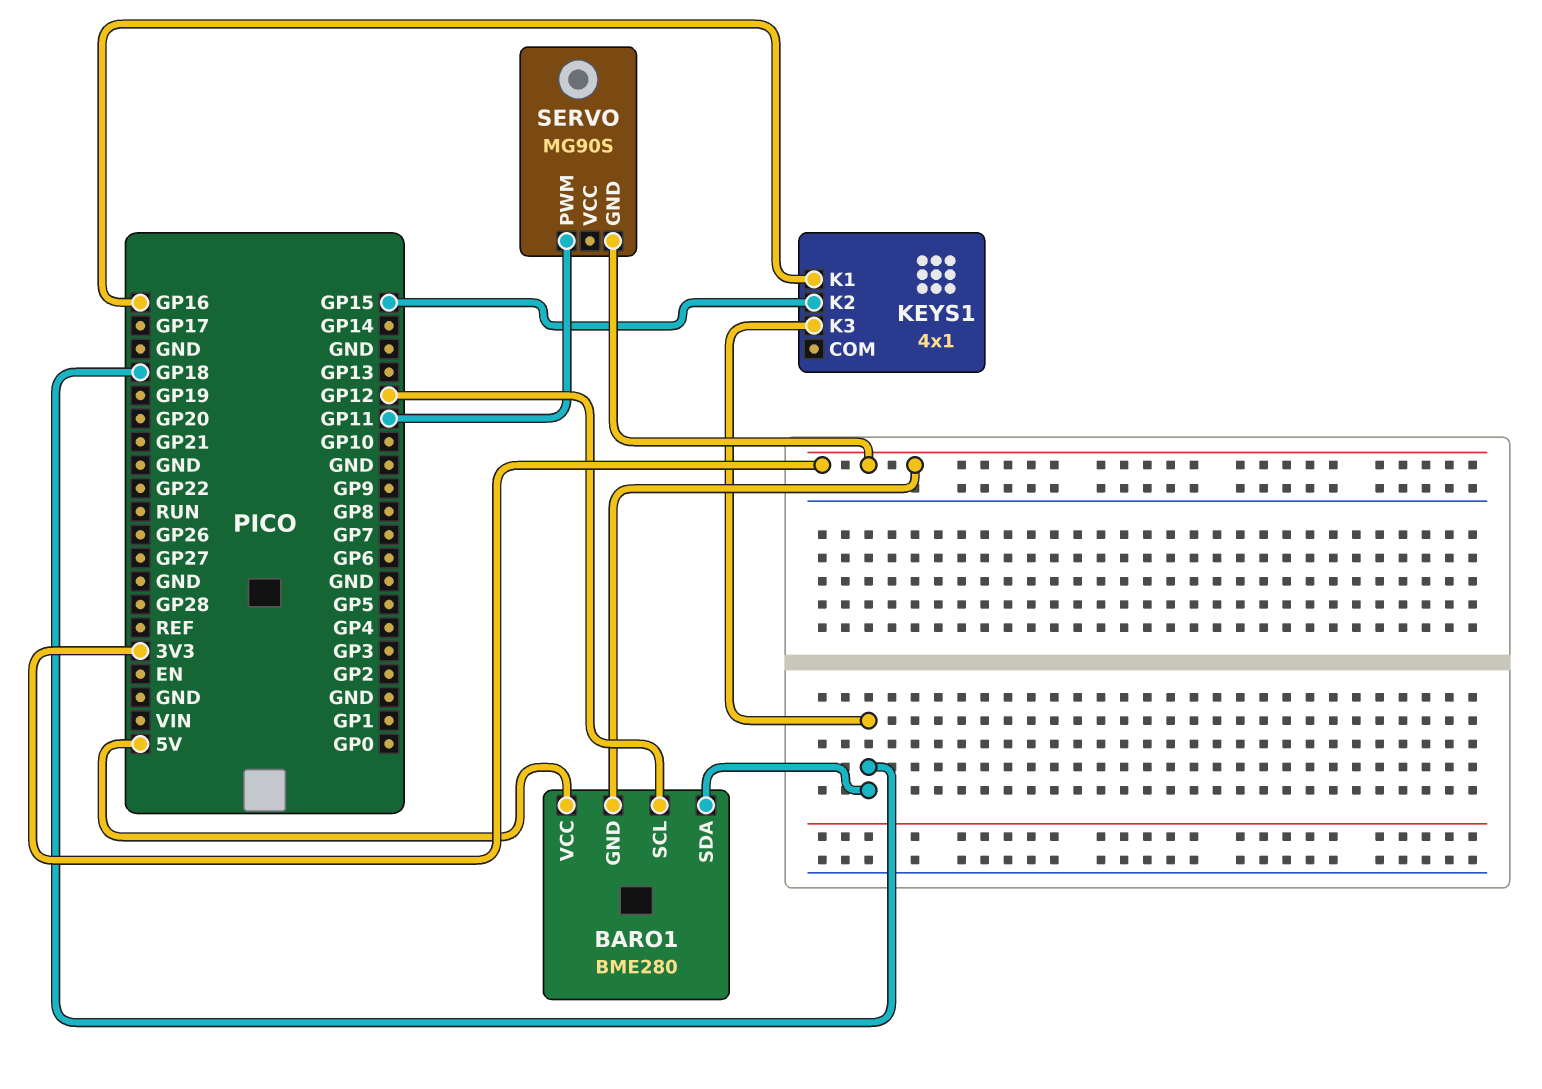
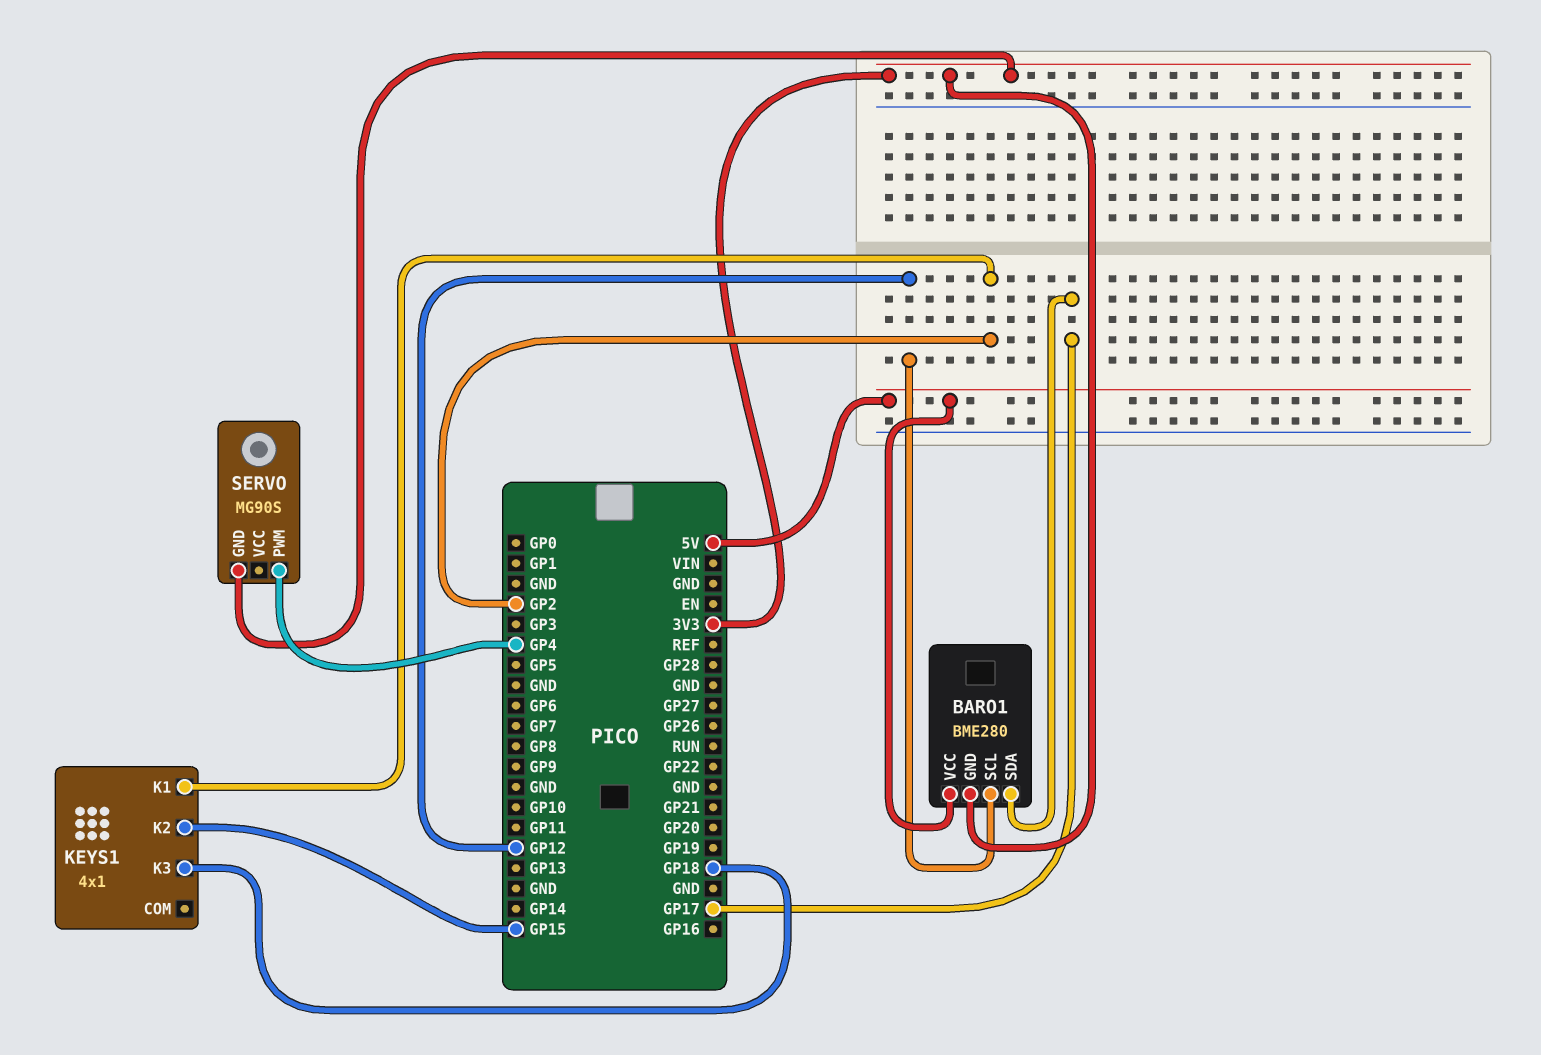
BARO1 pin SDA: GP18 -> GP17
KEYS1 pin K1: GP16 -> GP2
SERVO pin PWM: GP11 -> GP4

